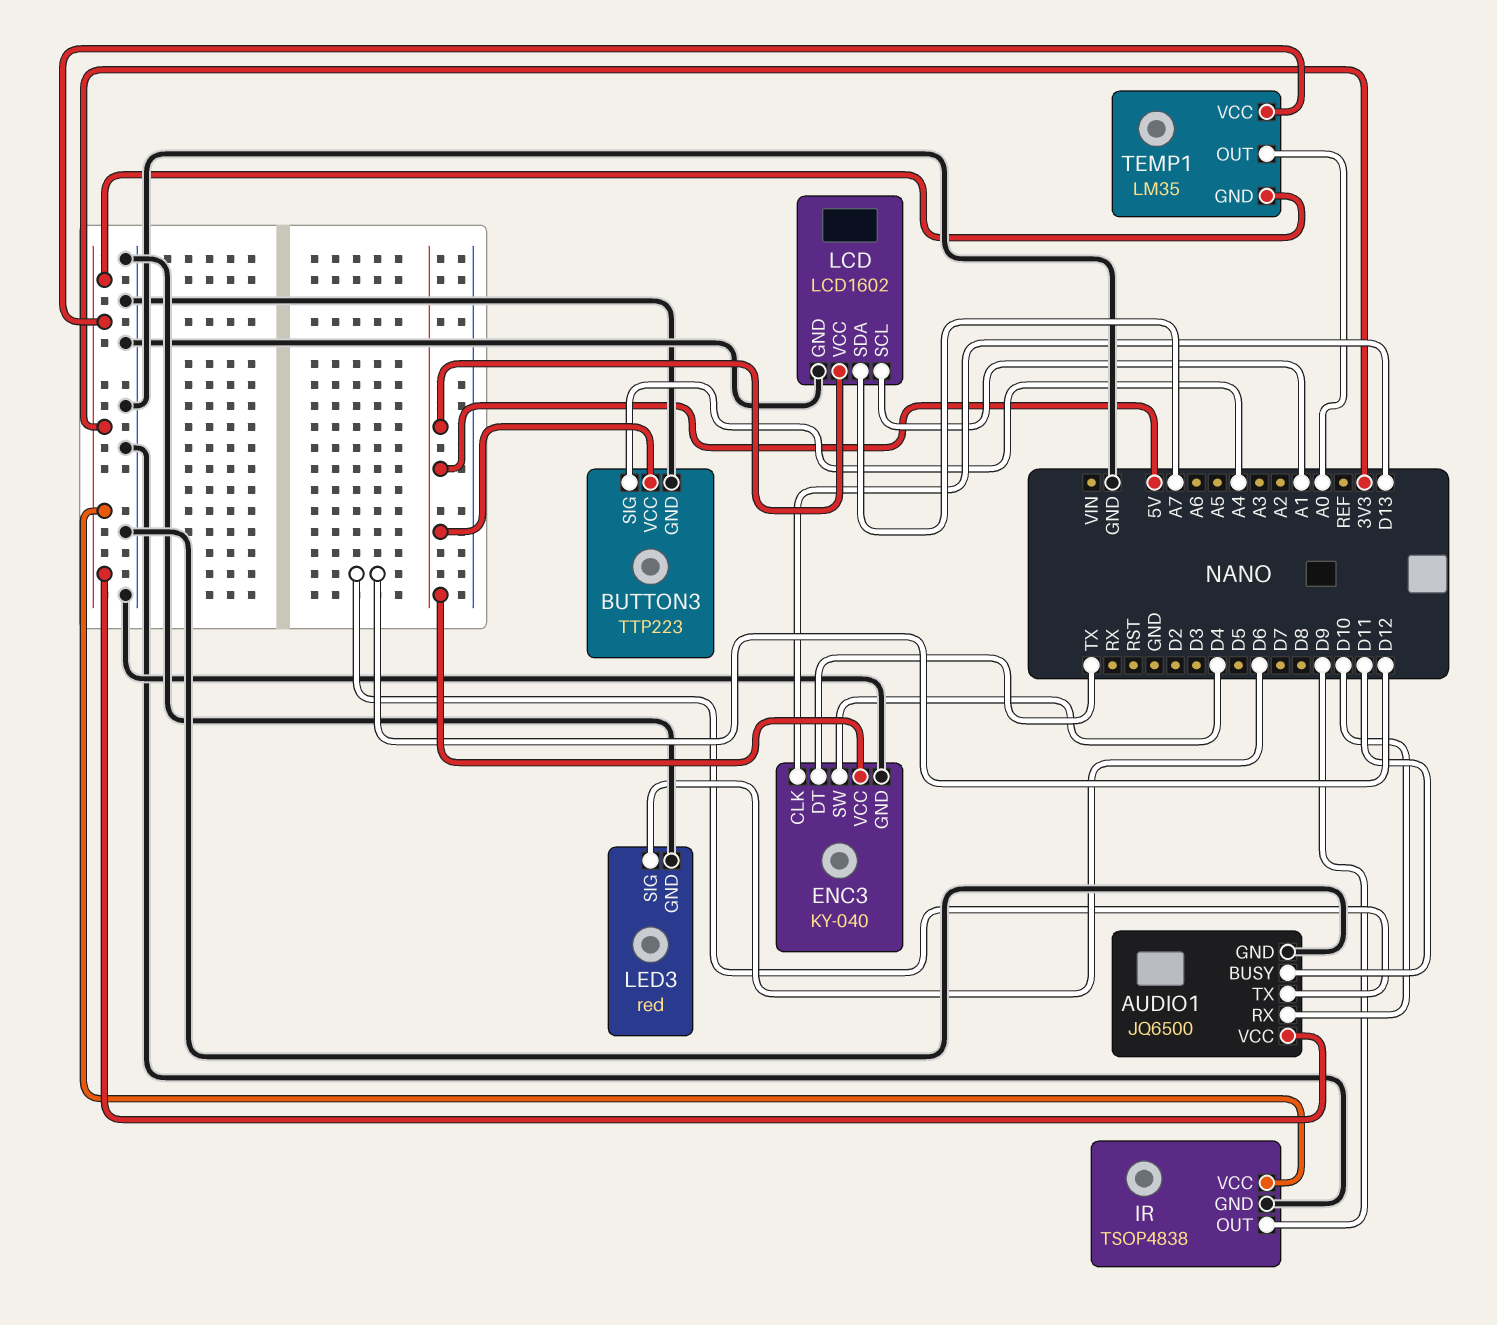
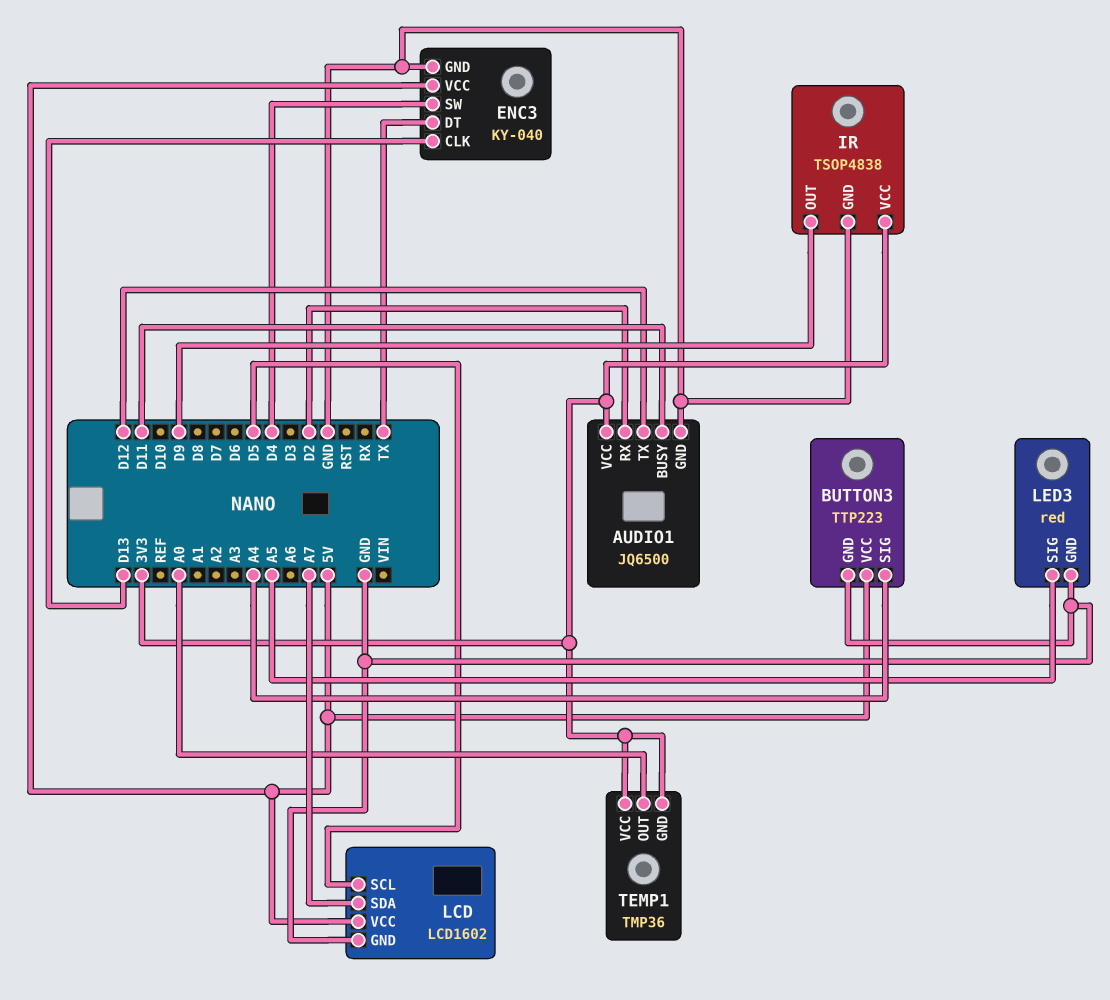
AUDIO1 pin RX: D10 -> D2
LCD pin SCL: A1 -> D5
LED3 pin SIG: D6 -> A5
TEMP1: LM35 -> TMP36

